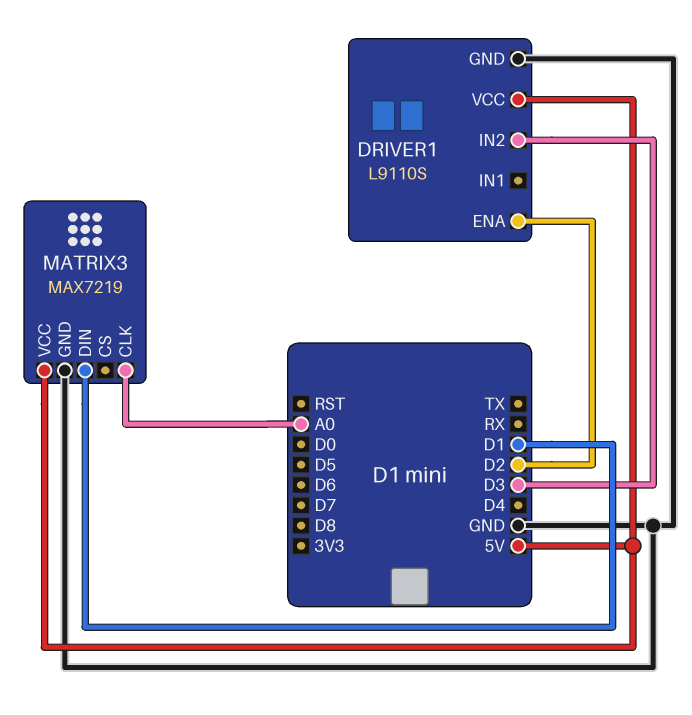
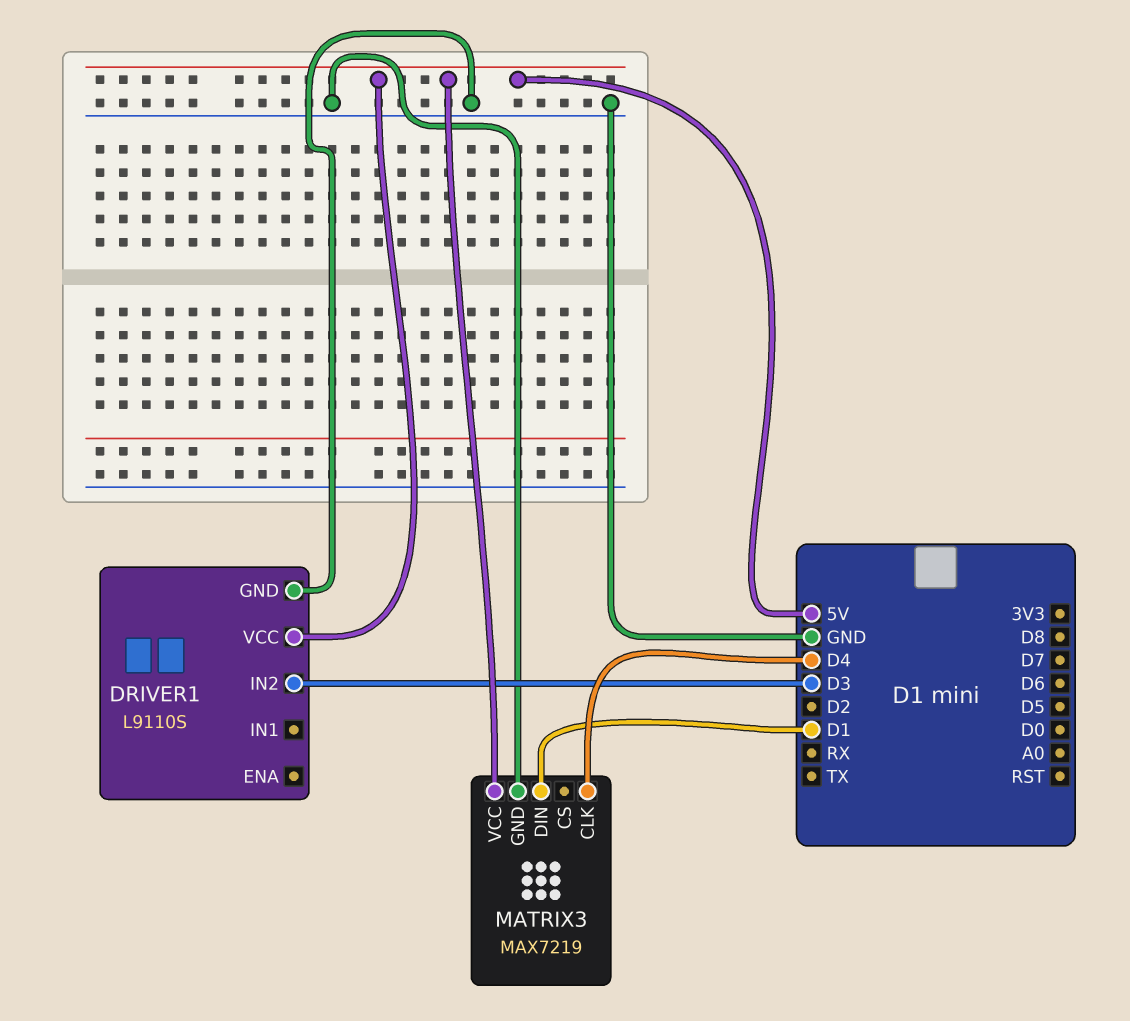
DRIVER1 pin ENA: D2 -> none
MATRIX3 pin CLK: A0 -> D4

